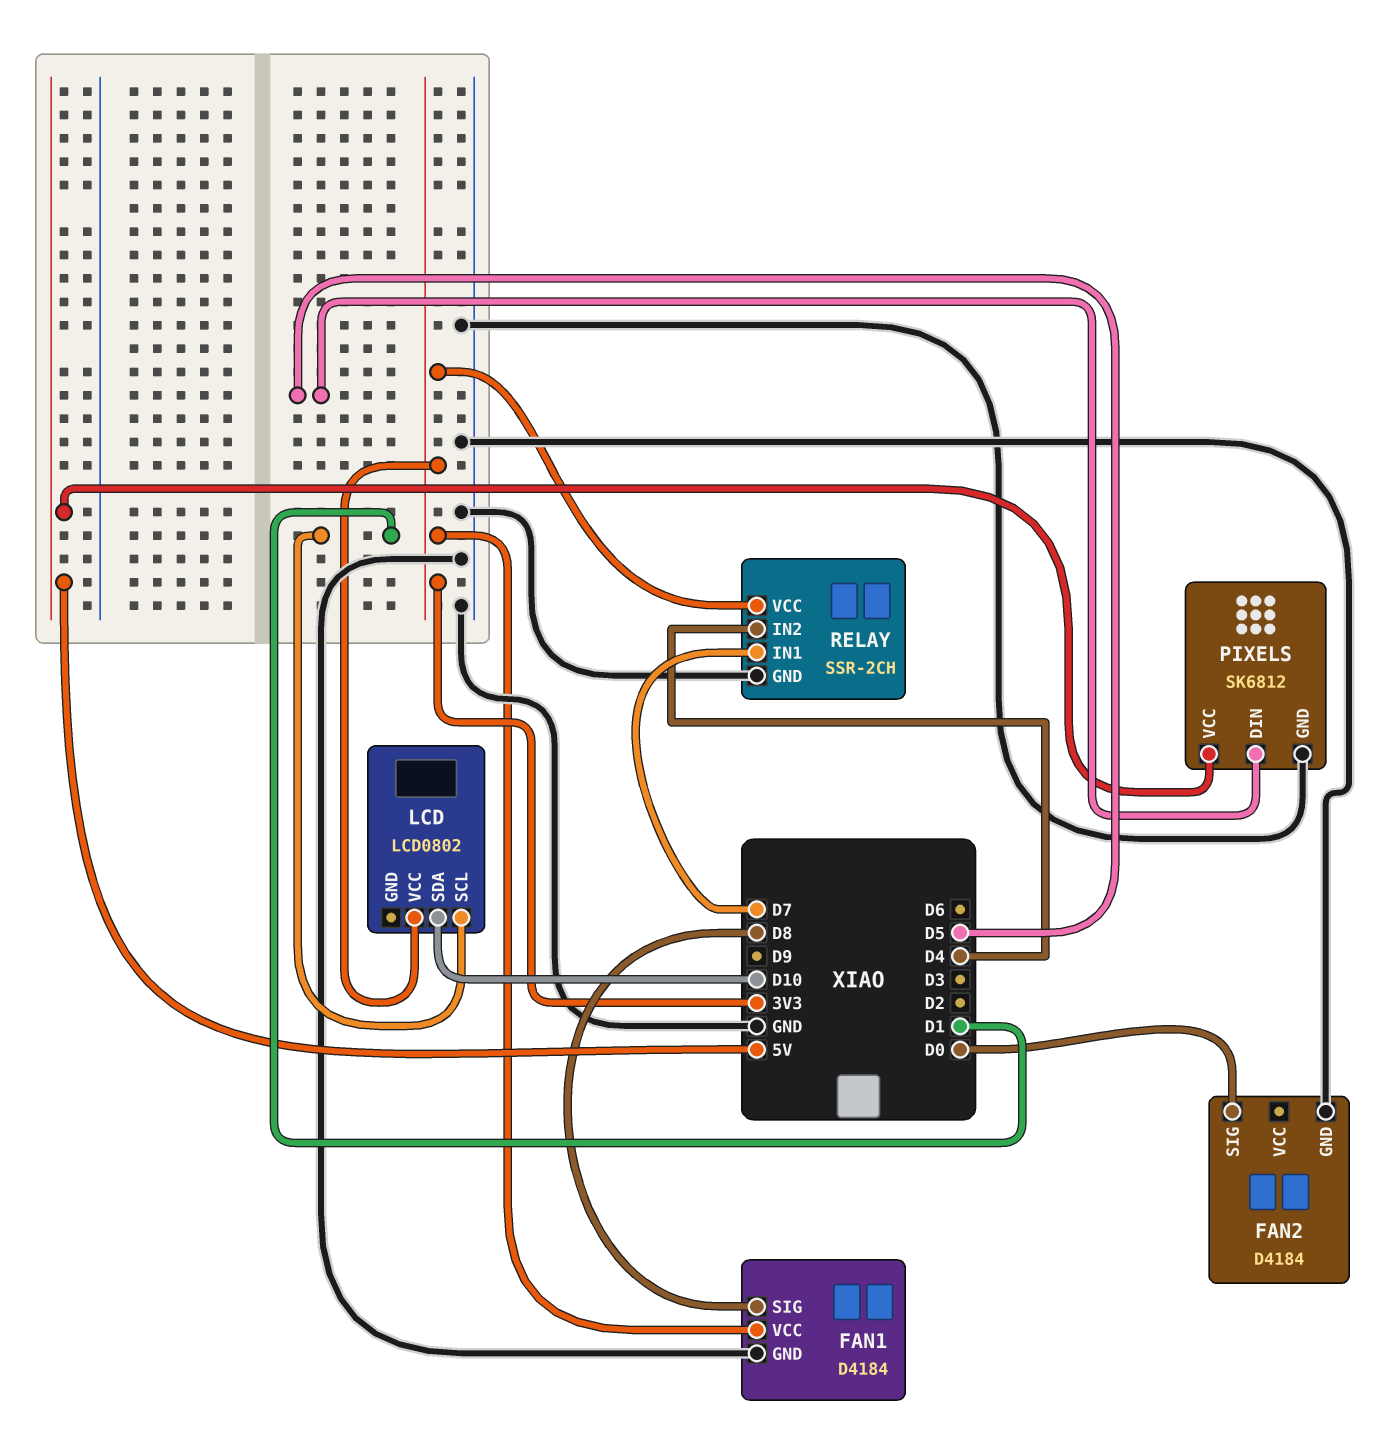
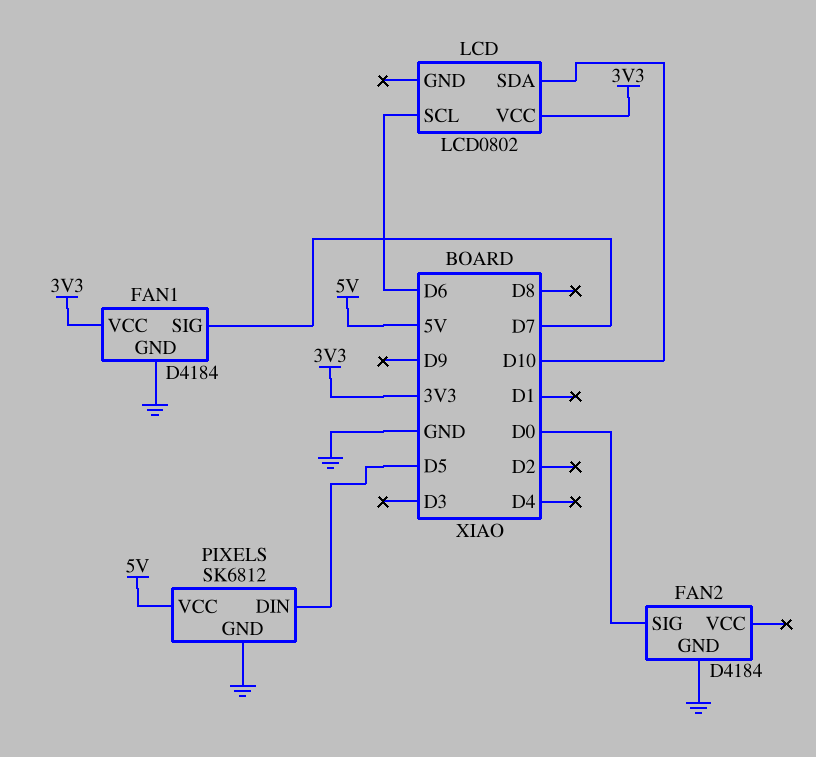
FAN1 pin SIG: D8 -> D7
LCD pin SCL: D1 -> D6
RELAY: SSR-2CH -> none
RELAY pin GND: GND -> none
RELAY pin IN1: D7 -> none
RELAY pin IN2: D4 -> none
RELAY pin VCC: 3V3 -> none

